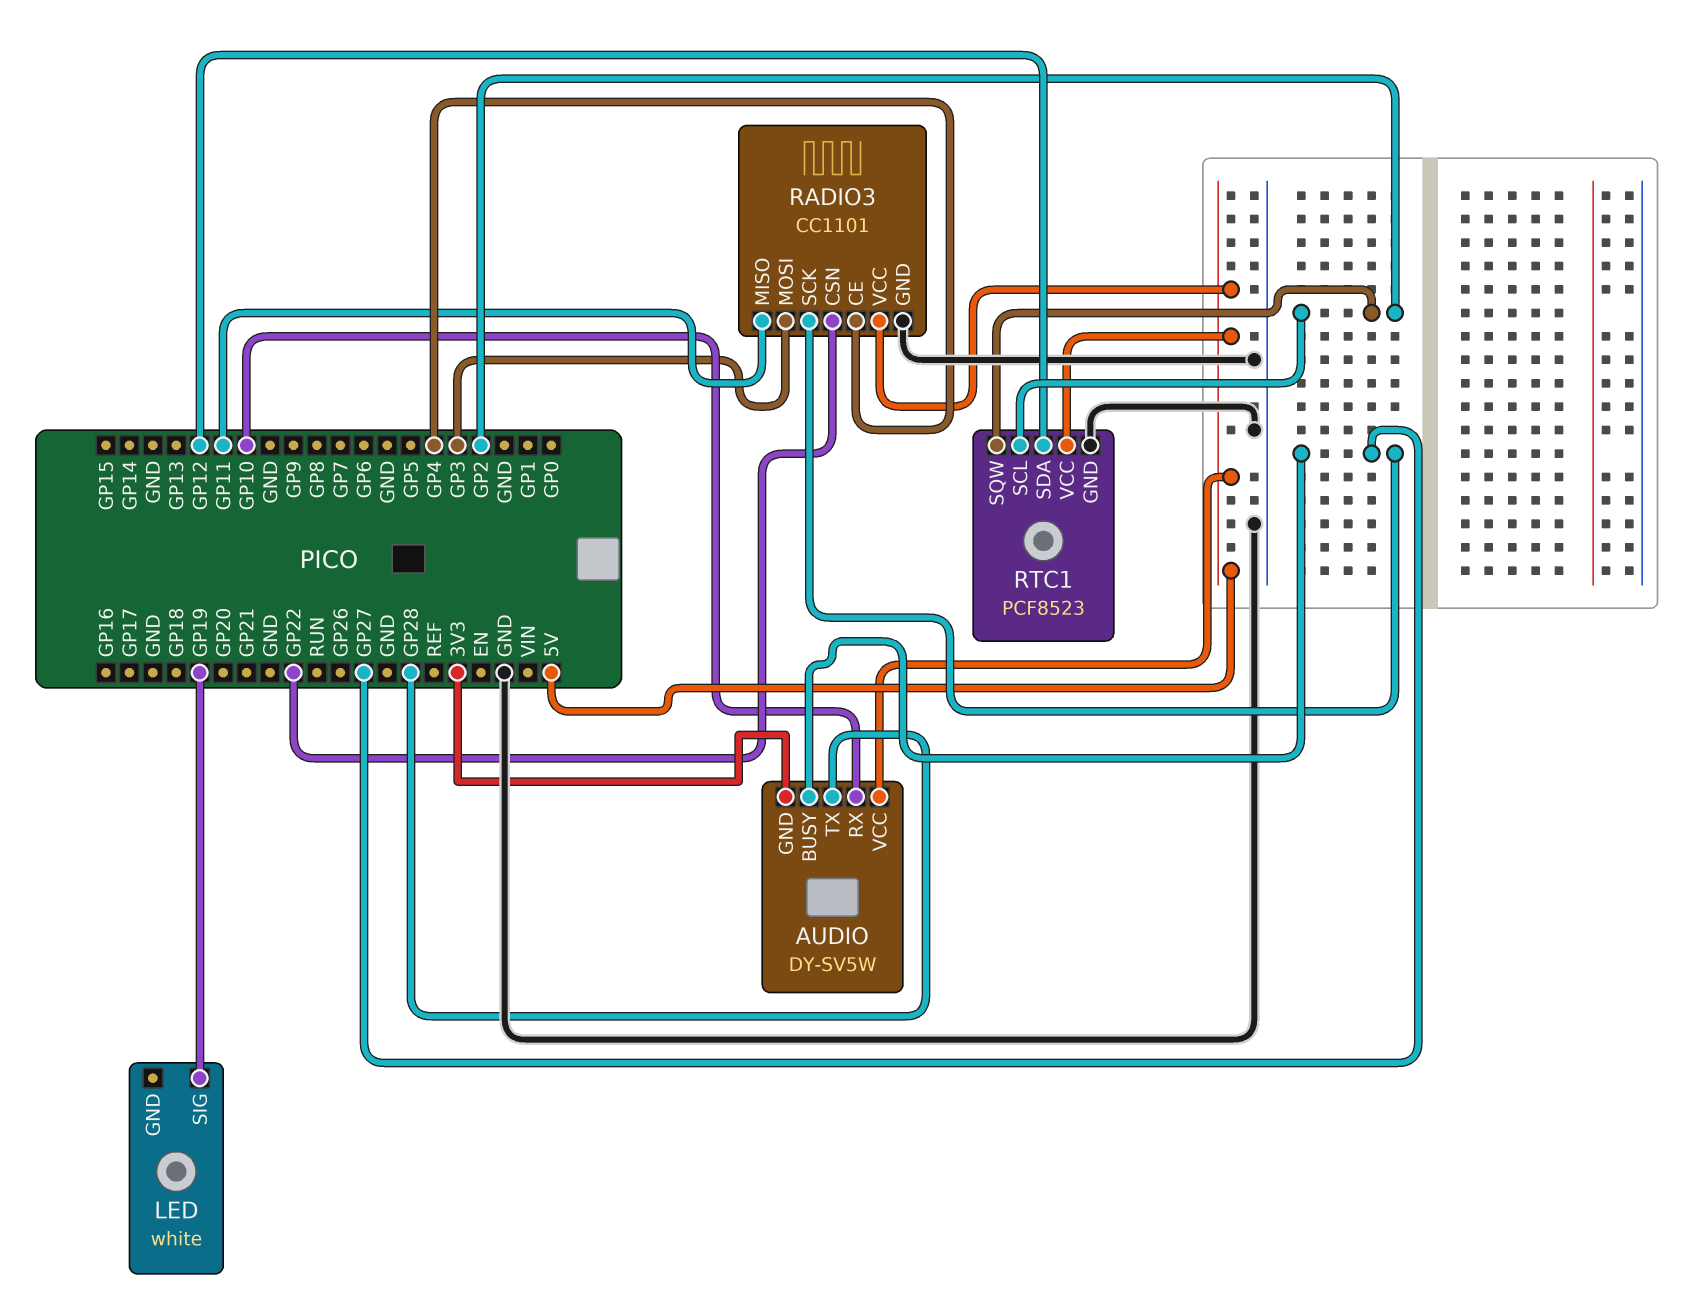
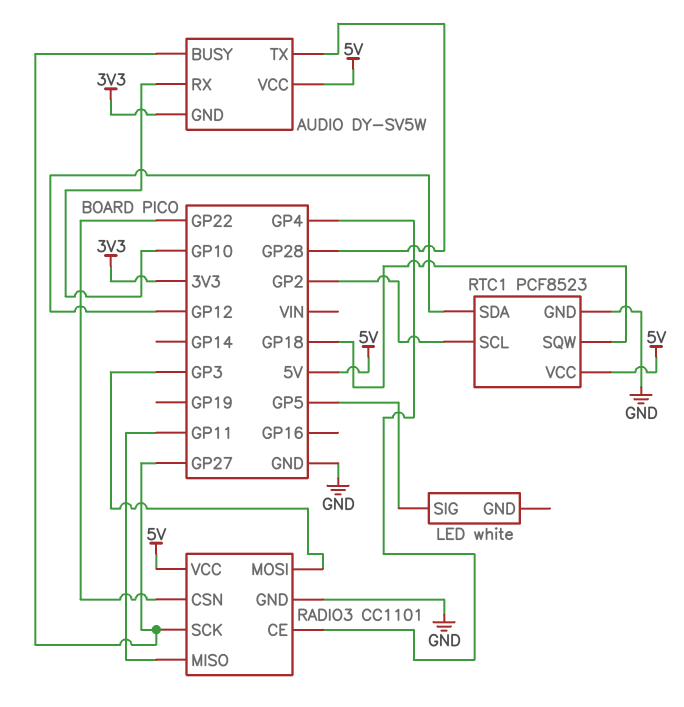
LED pin SIG: GP19 -> GP5
RTC1 pin SQW: GP2 -> GP18

